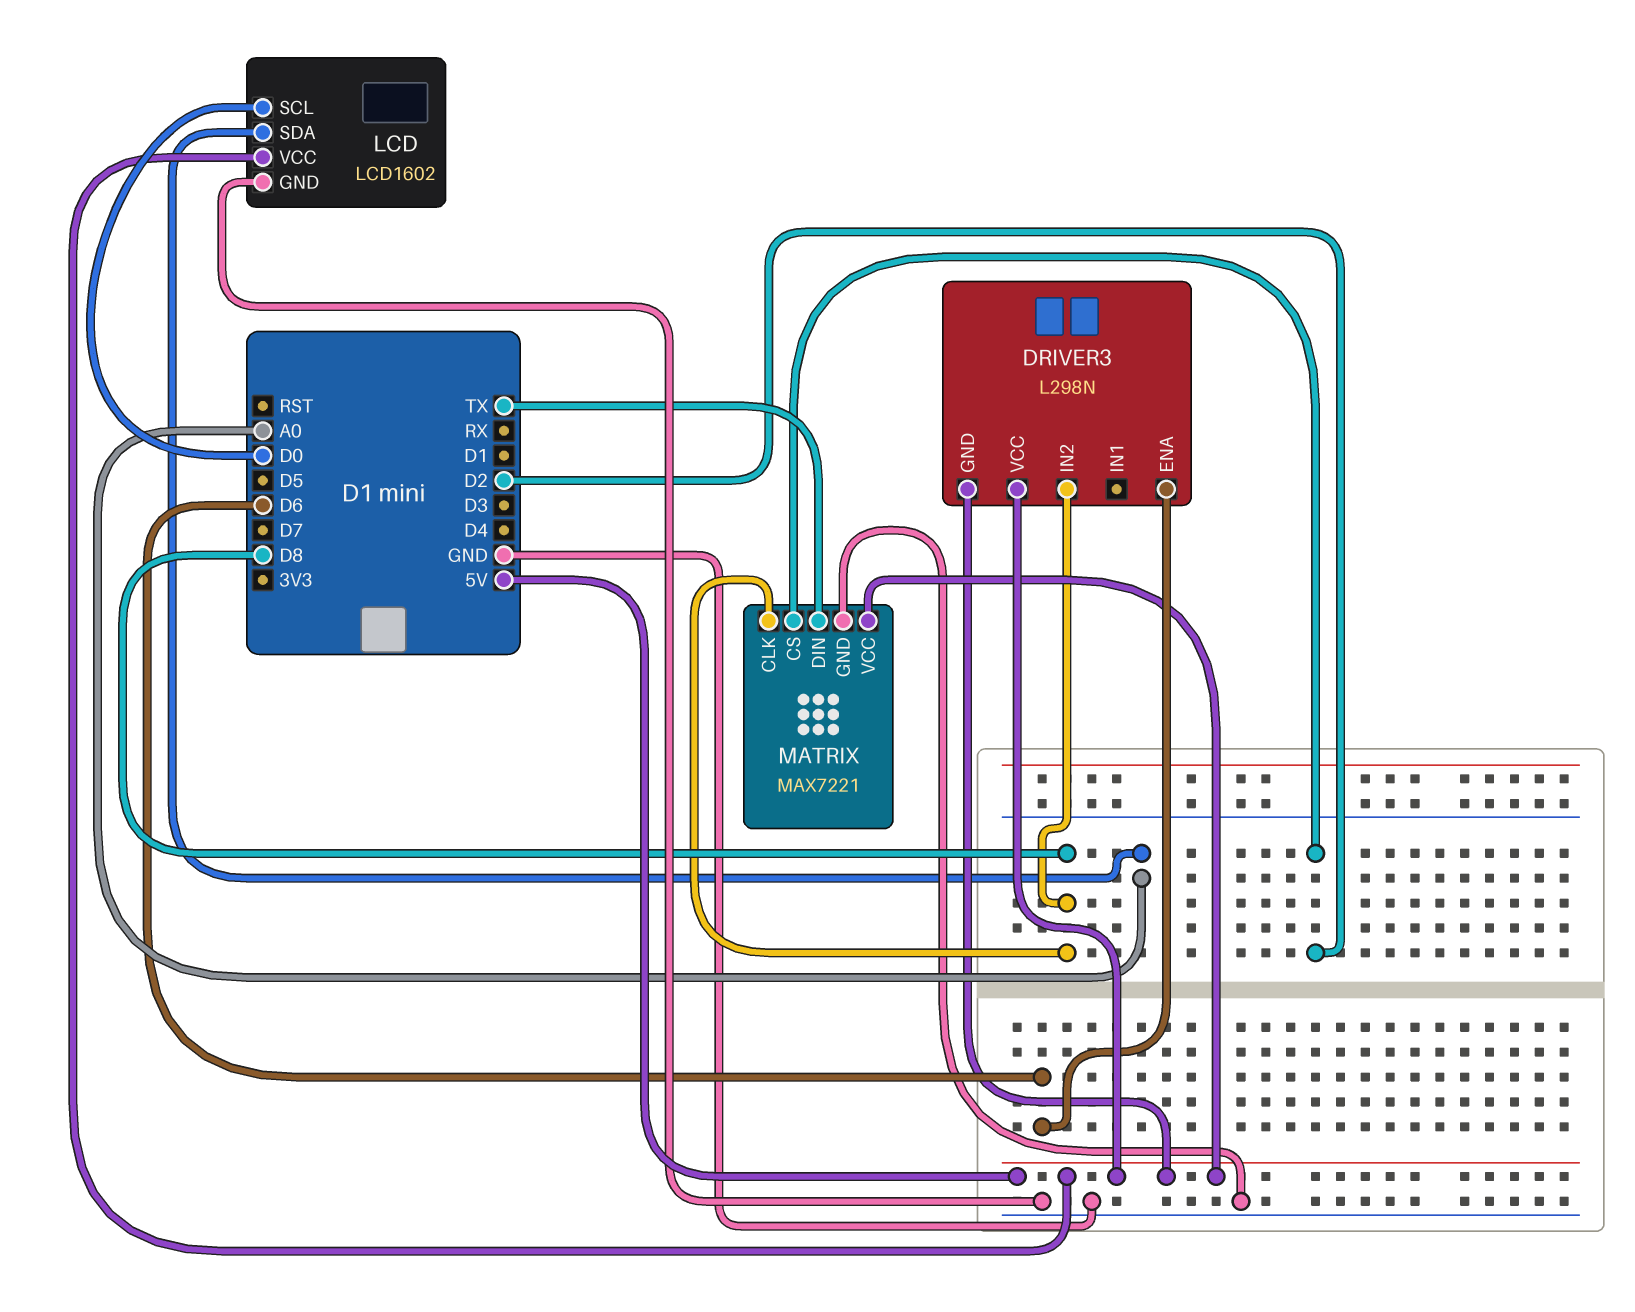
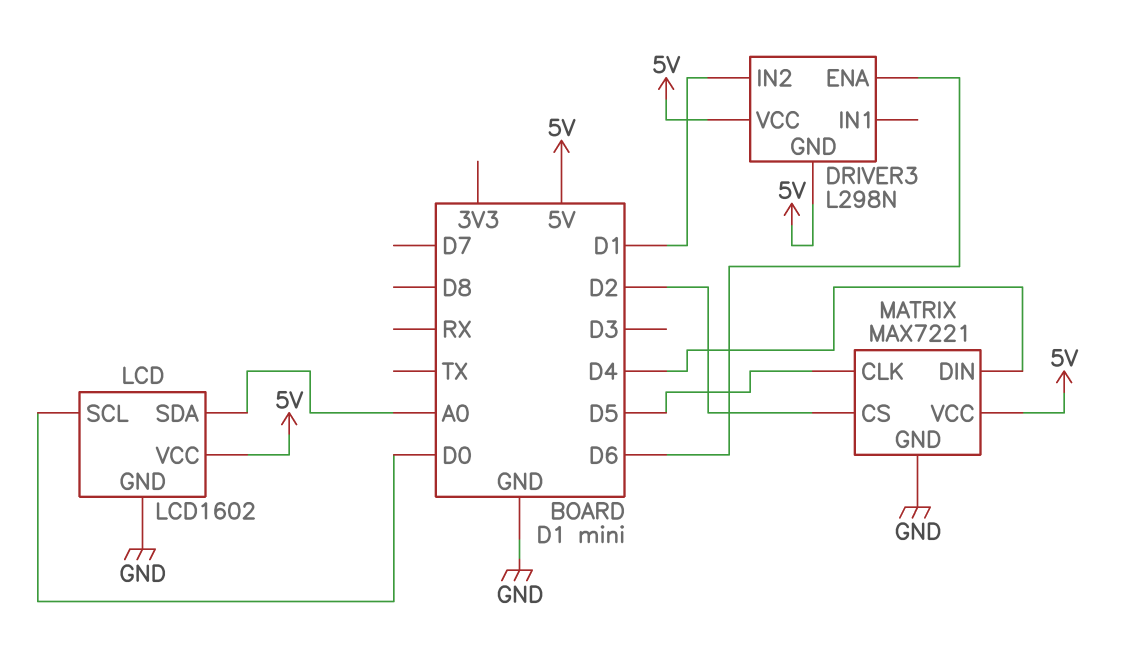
DRIVER3 pin IN2: D8 -> D1
MATRIX pin CLK: D8 -> D5
MATRIX pin DIN: TX -> D4

